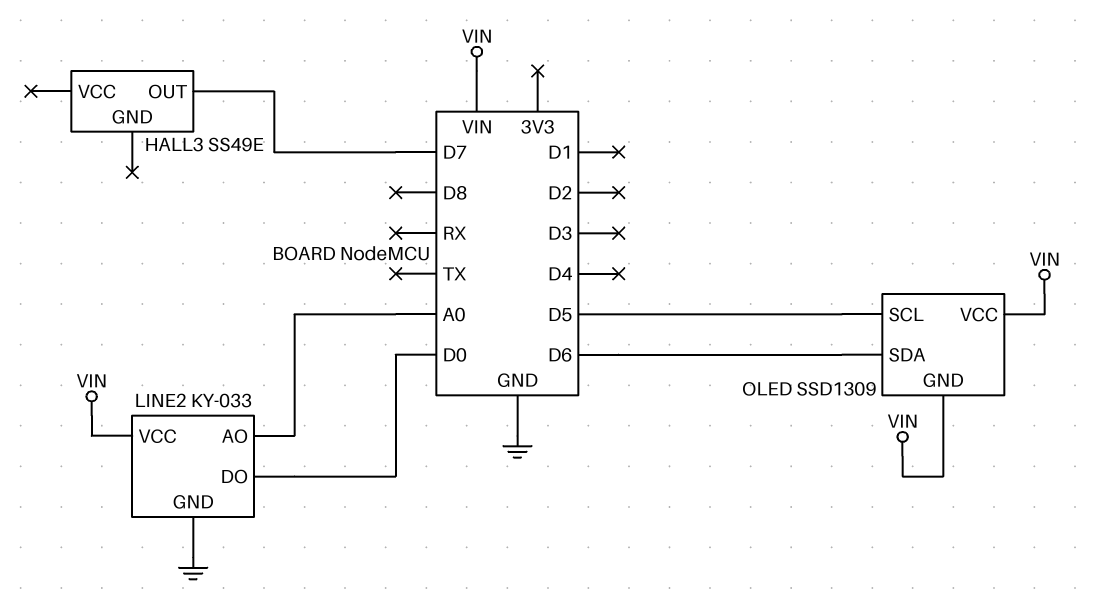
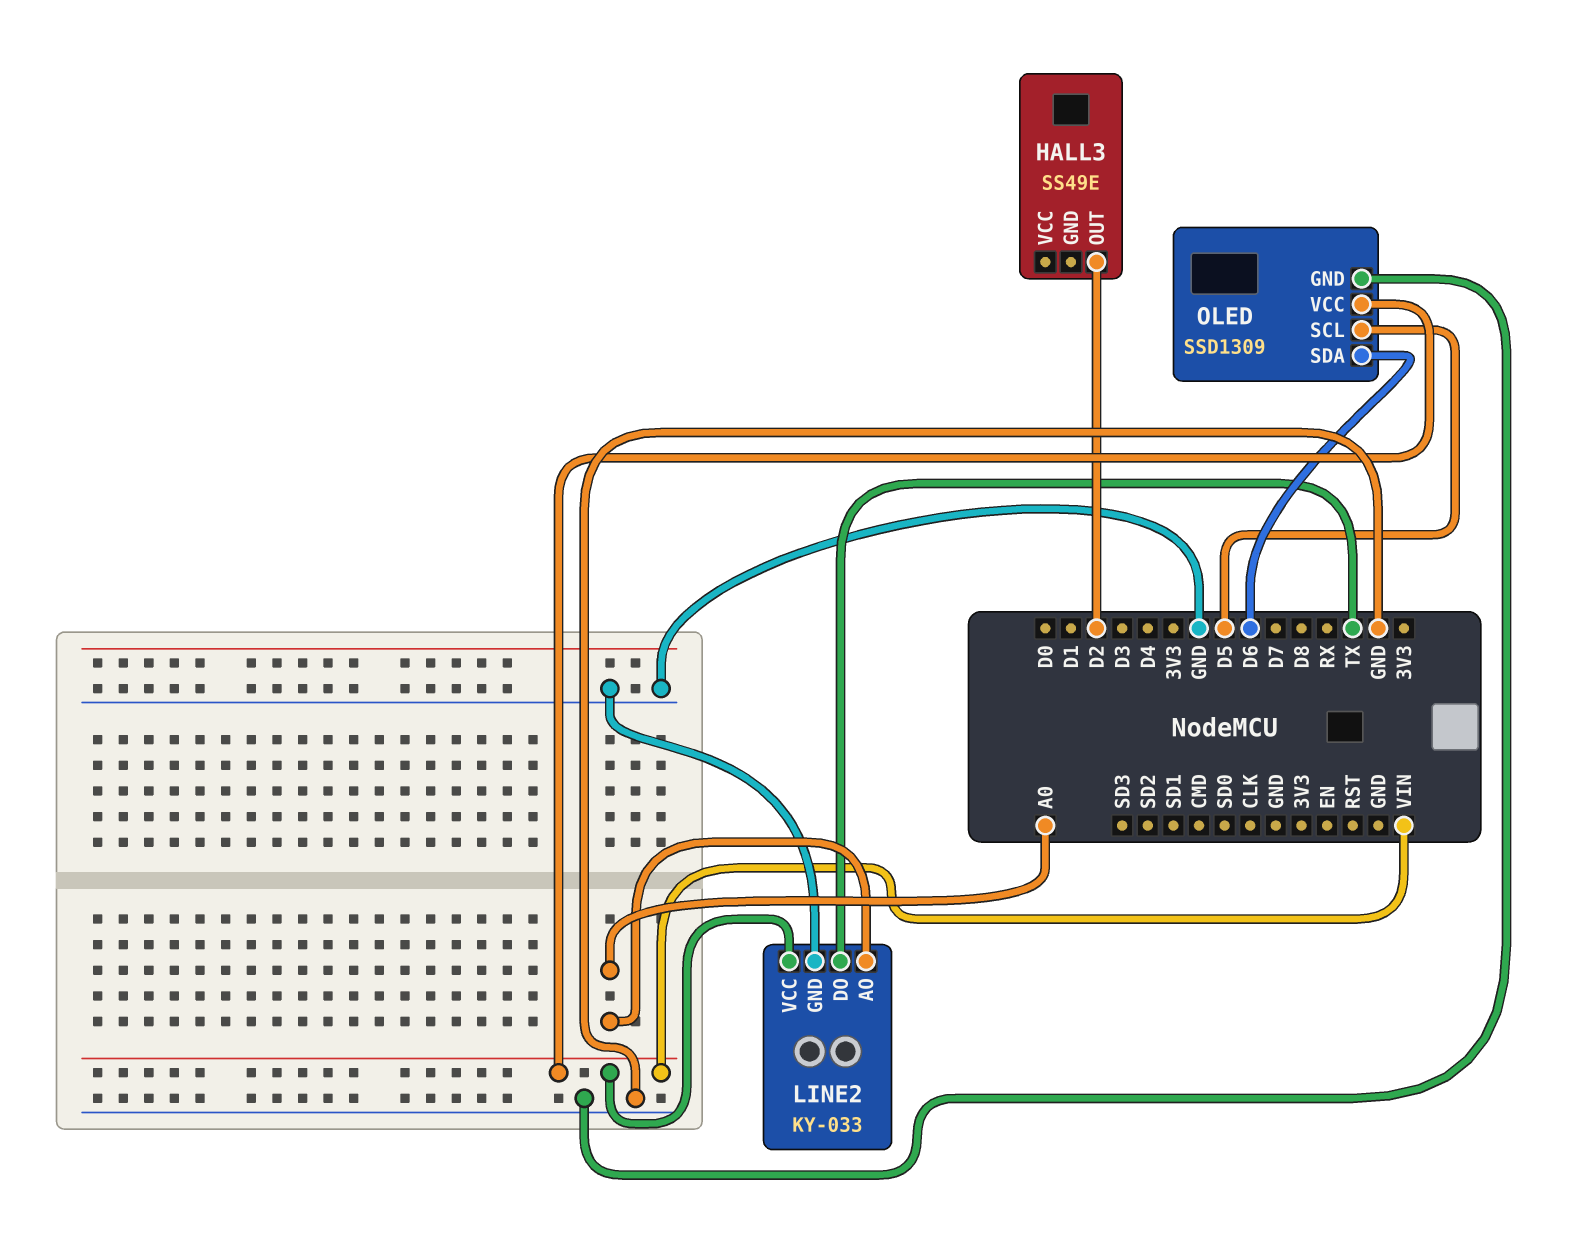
HALL3 pin OUT: D7 -> D2
LINE2 pin DO: D0 -> TX
OLED pin GND: VIN -> GND

